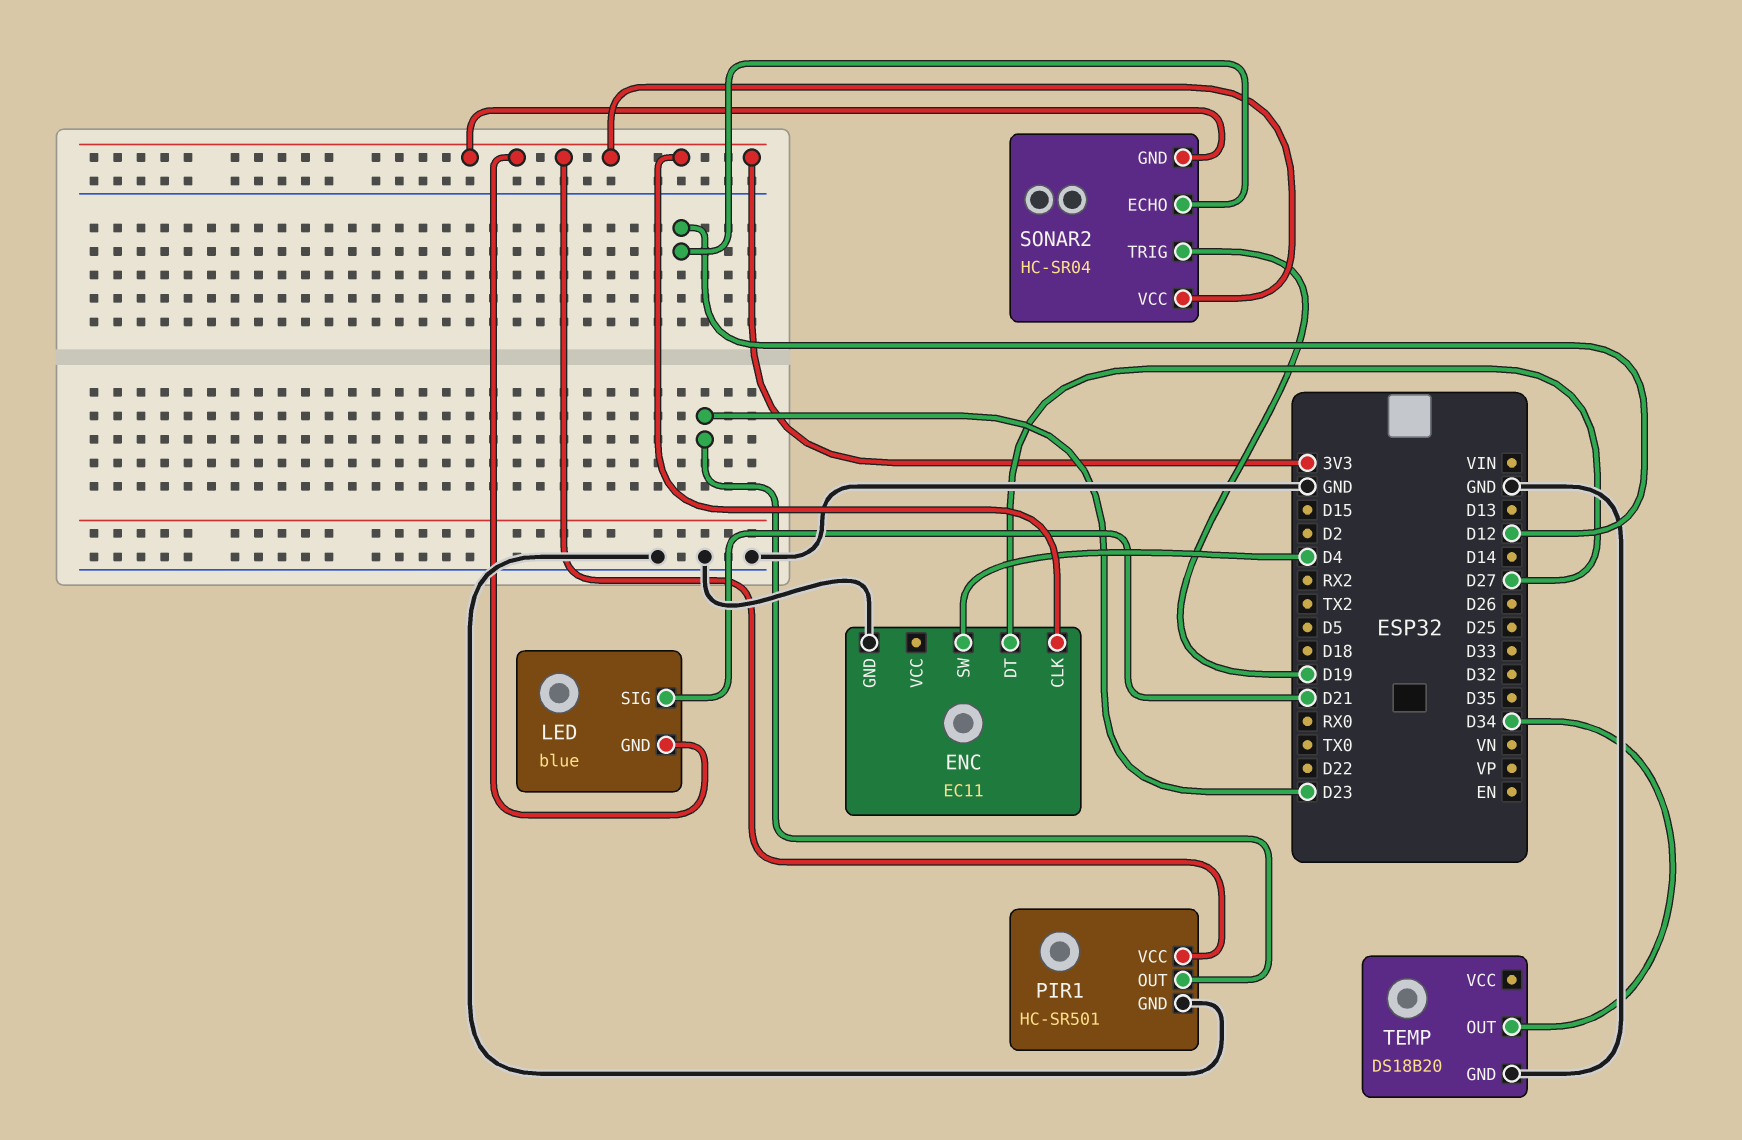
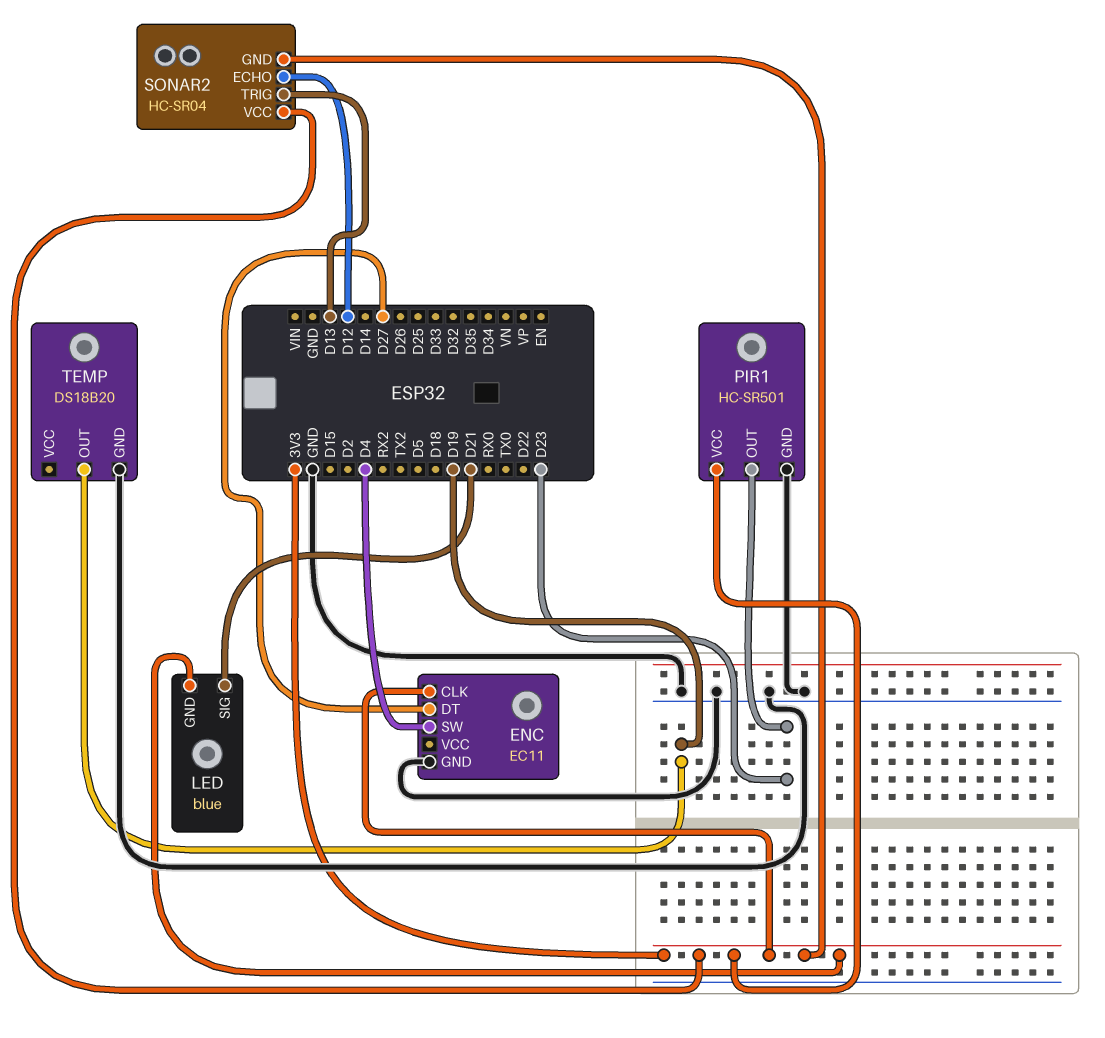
SONAR2 pin TRIG: D19 -> D13
TEMP pin OUT: D34 -> D19

